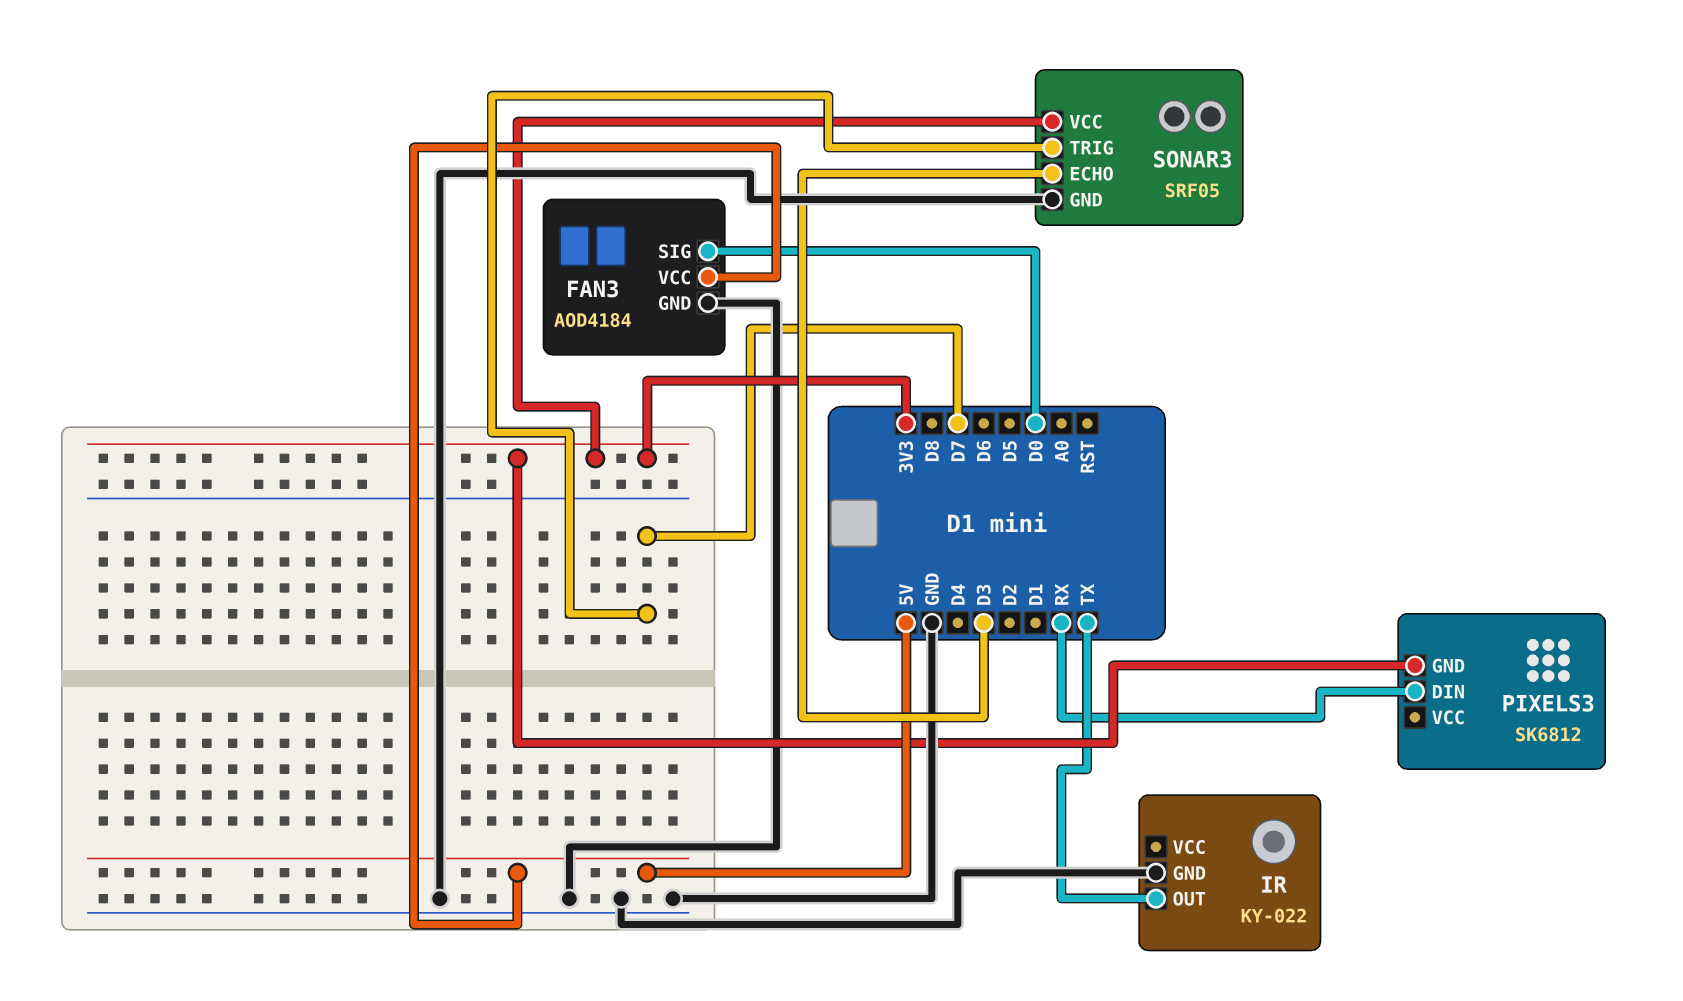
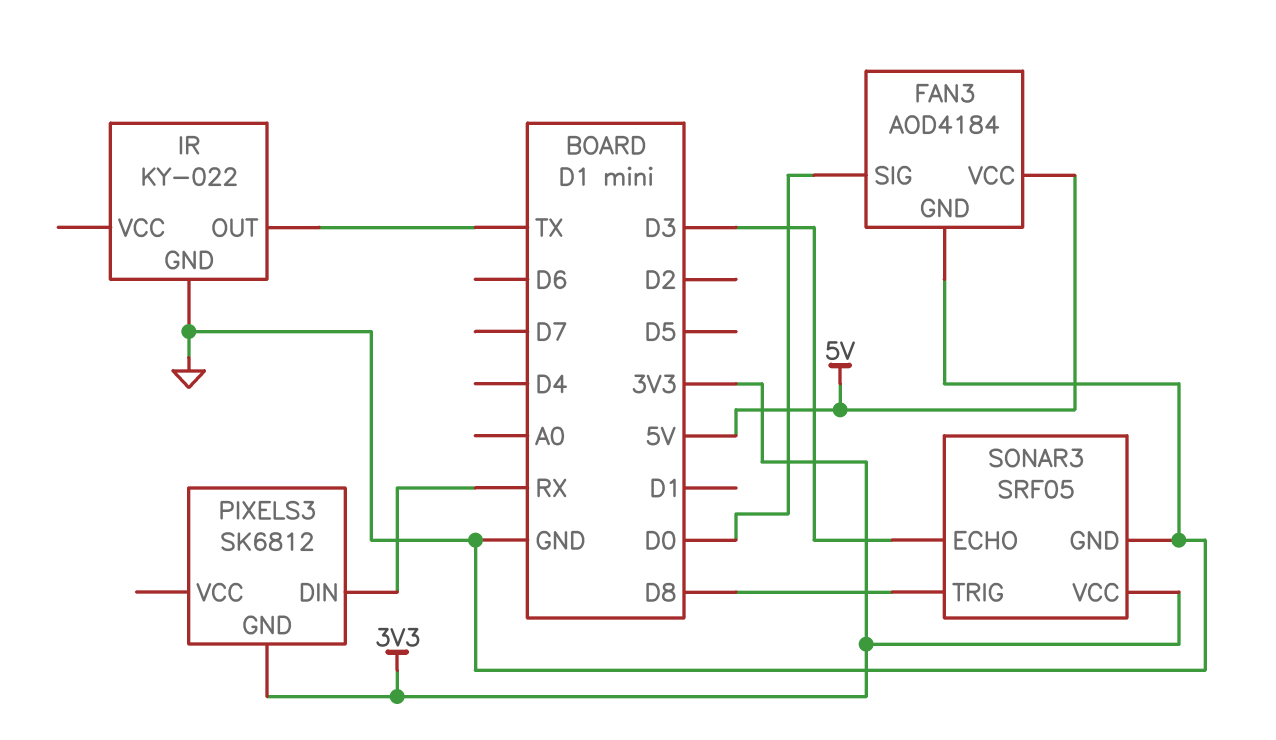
SONAR3 pin TRIG: D7 -> D8

